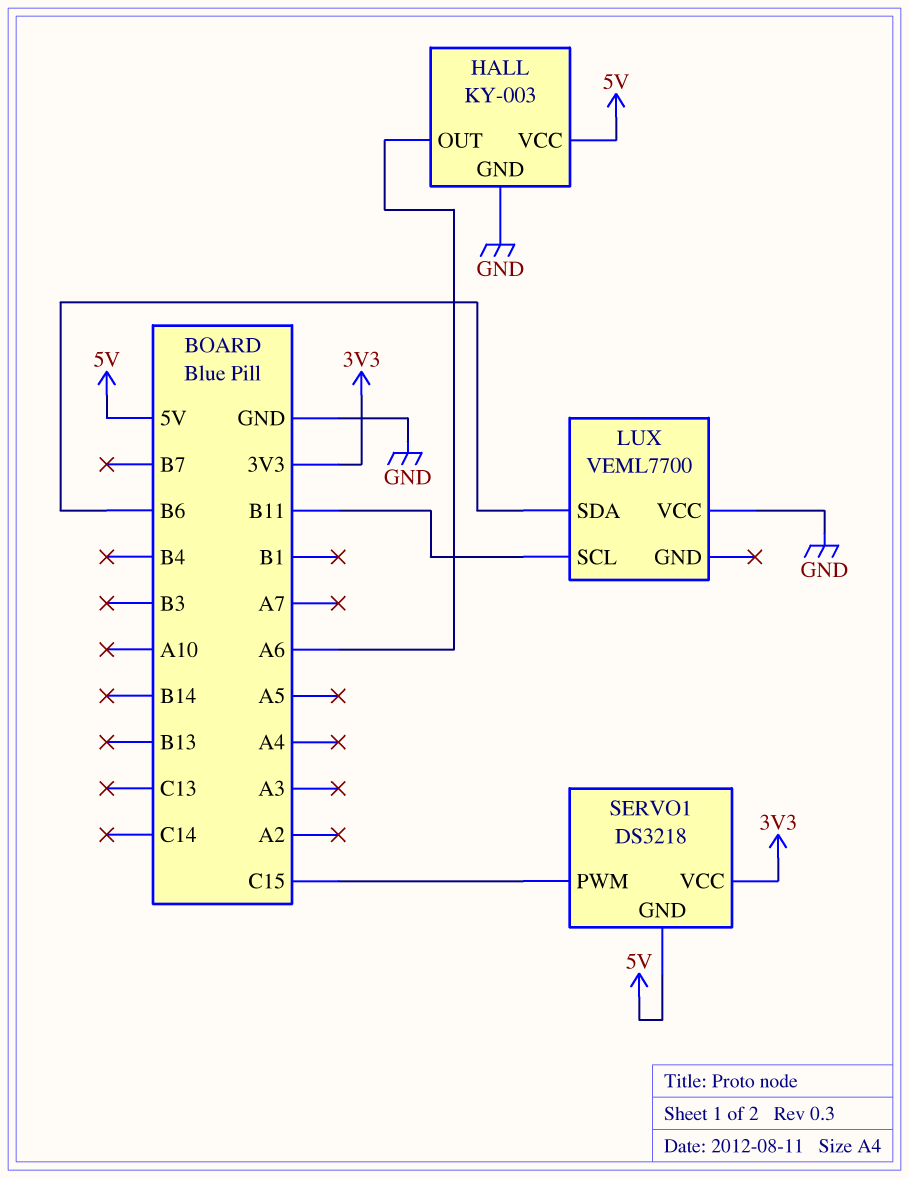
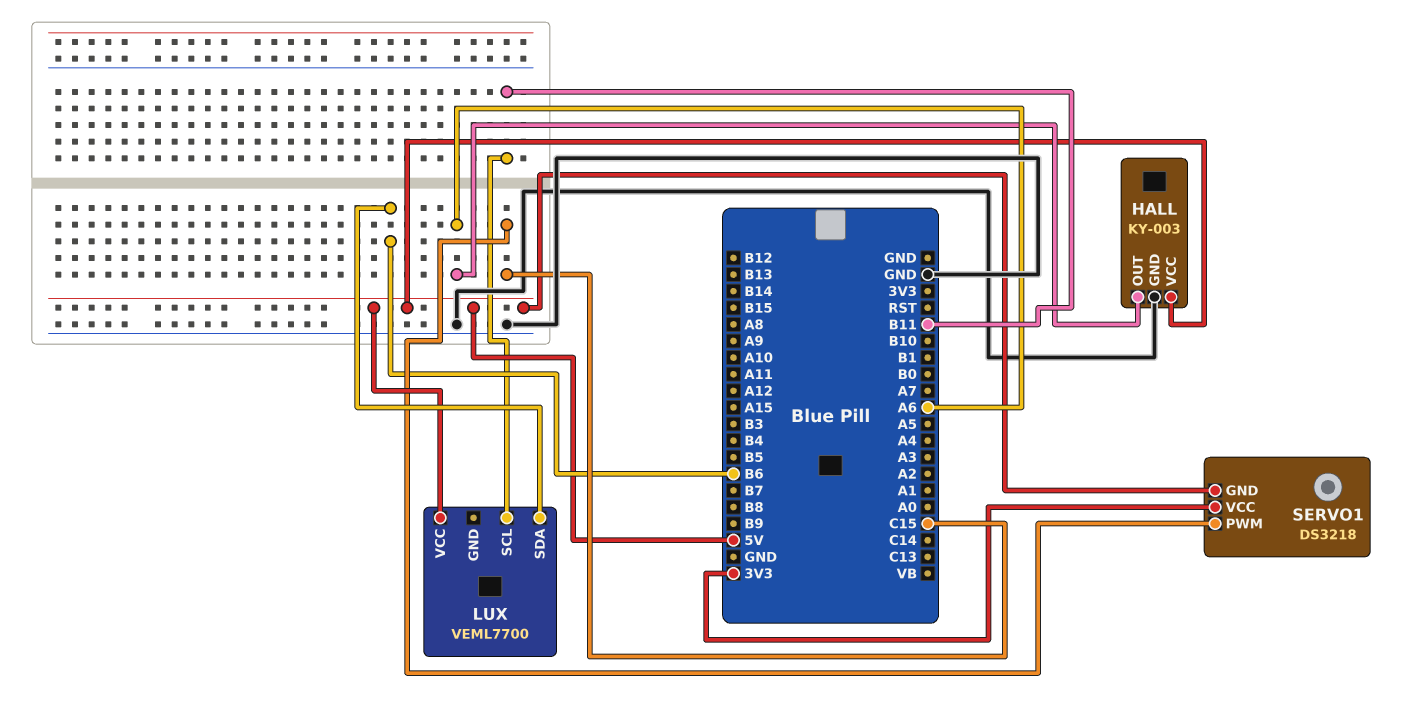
LUX pin VCC: GND -> 5V

